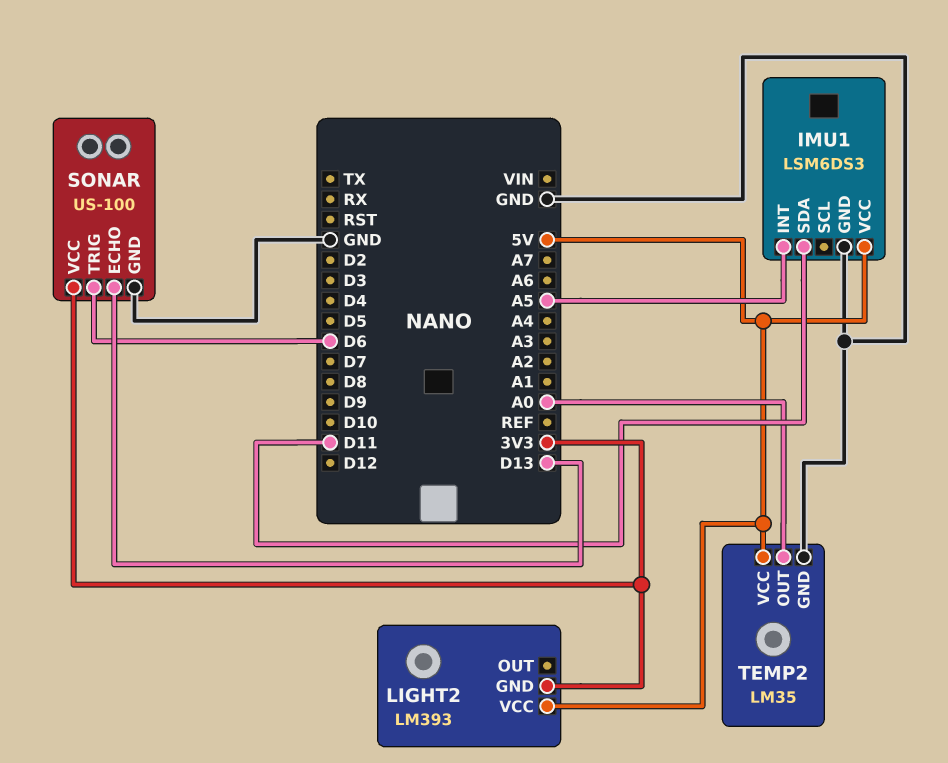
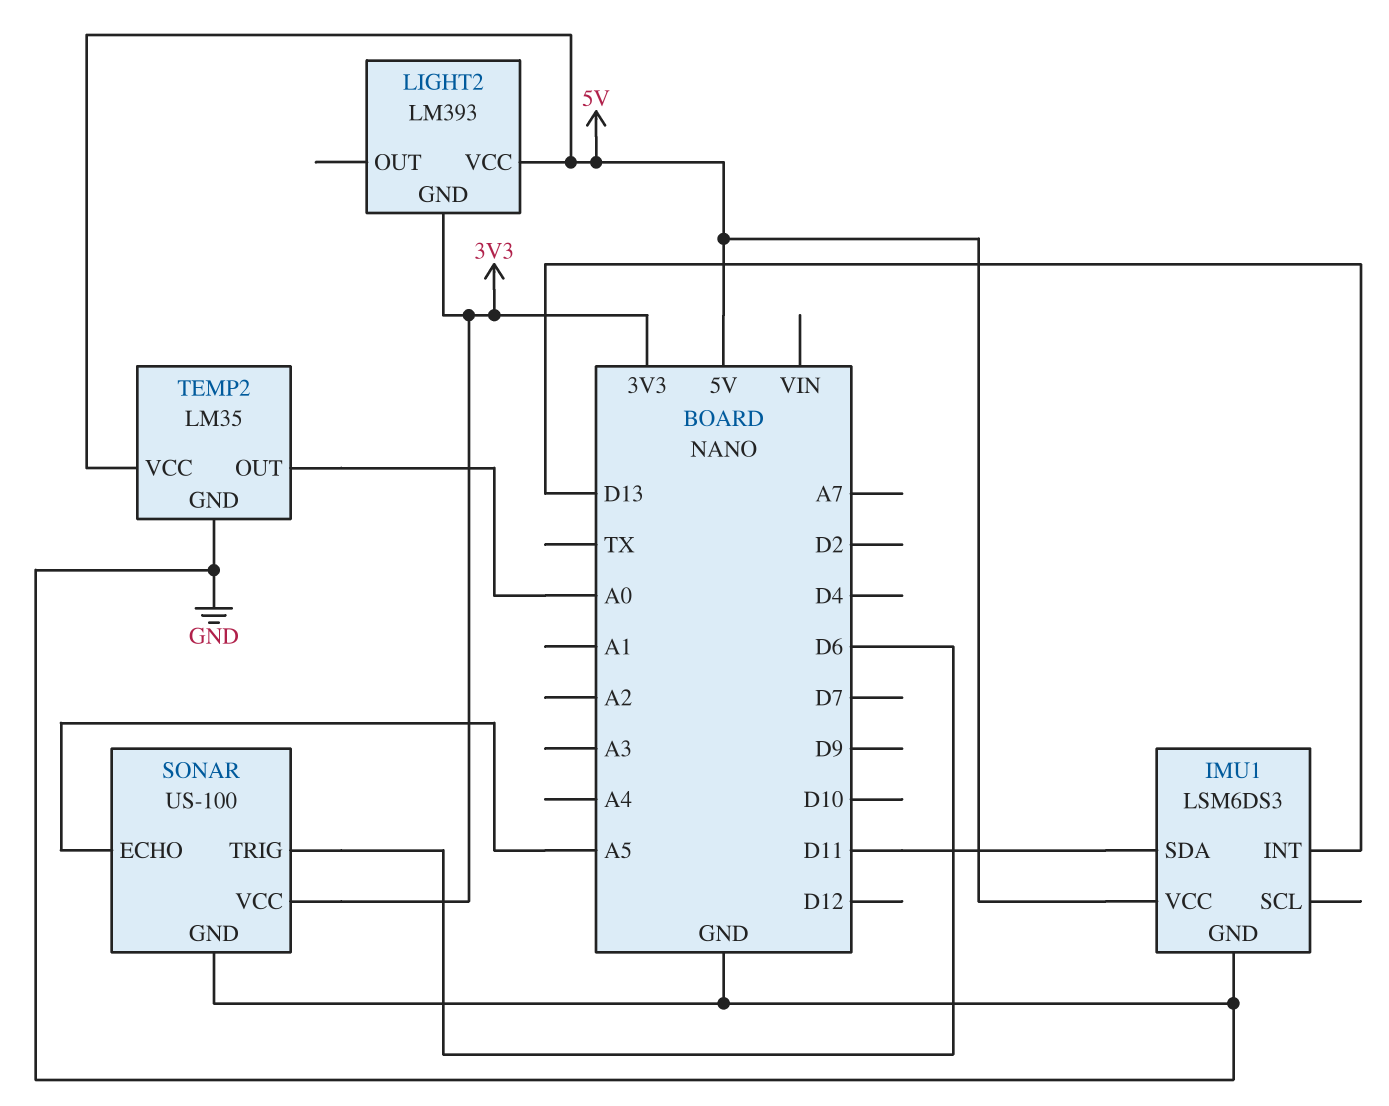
IMU1 pin INT: A5 -> D13
SONAR pin ECHO: D13 -> A5

